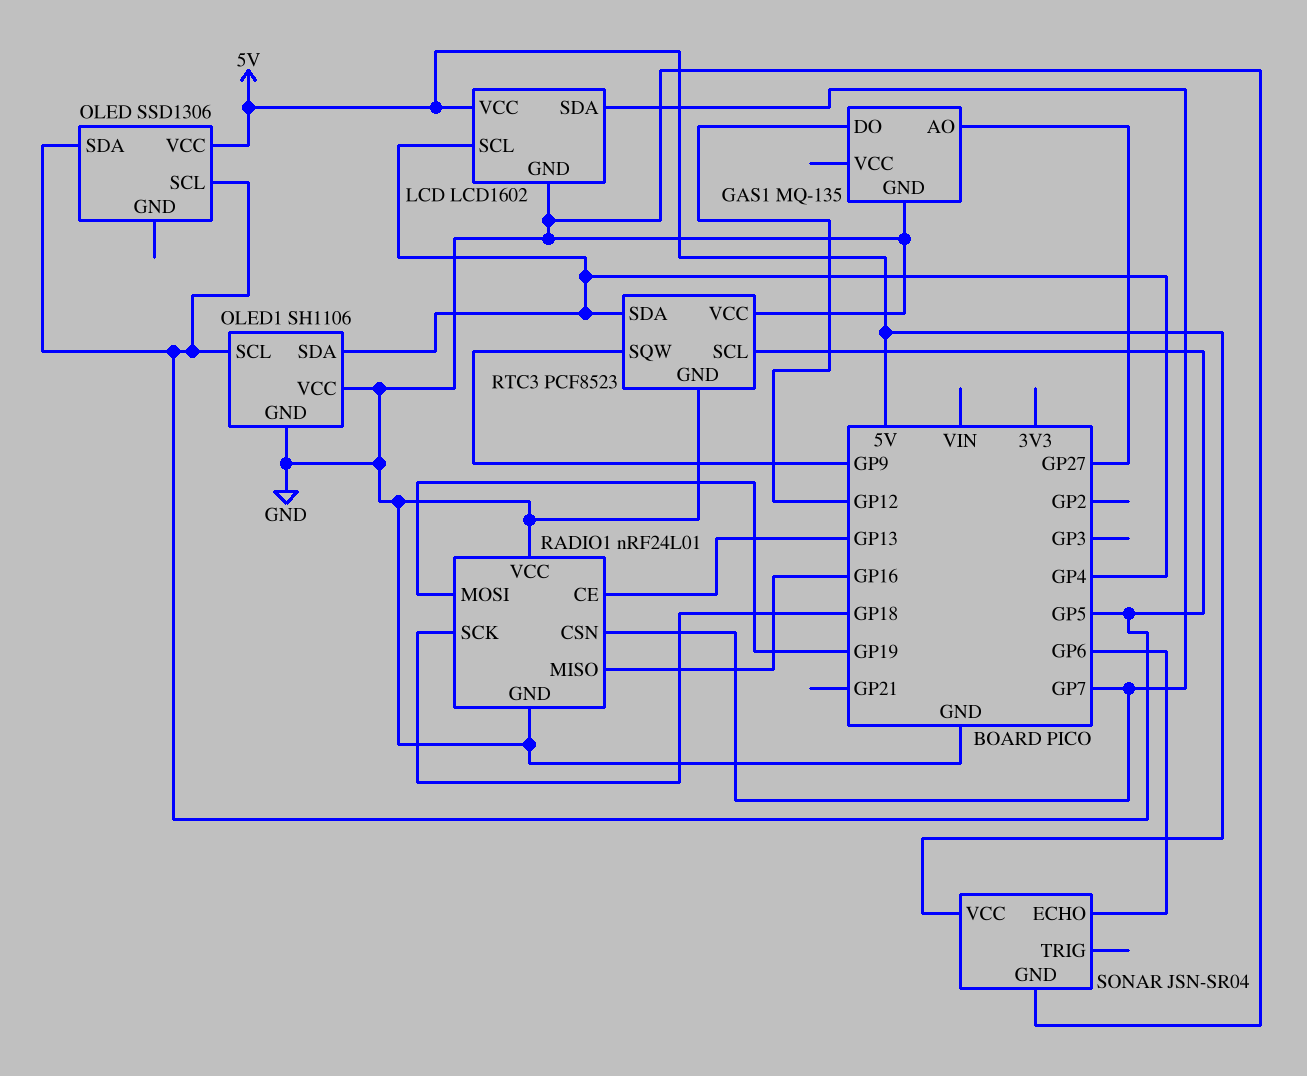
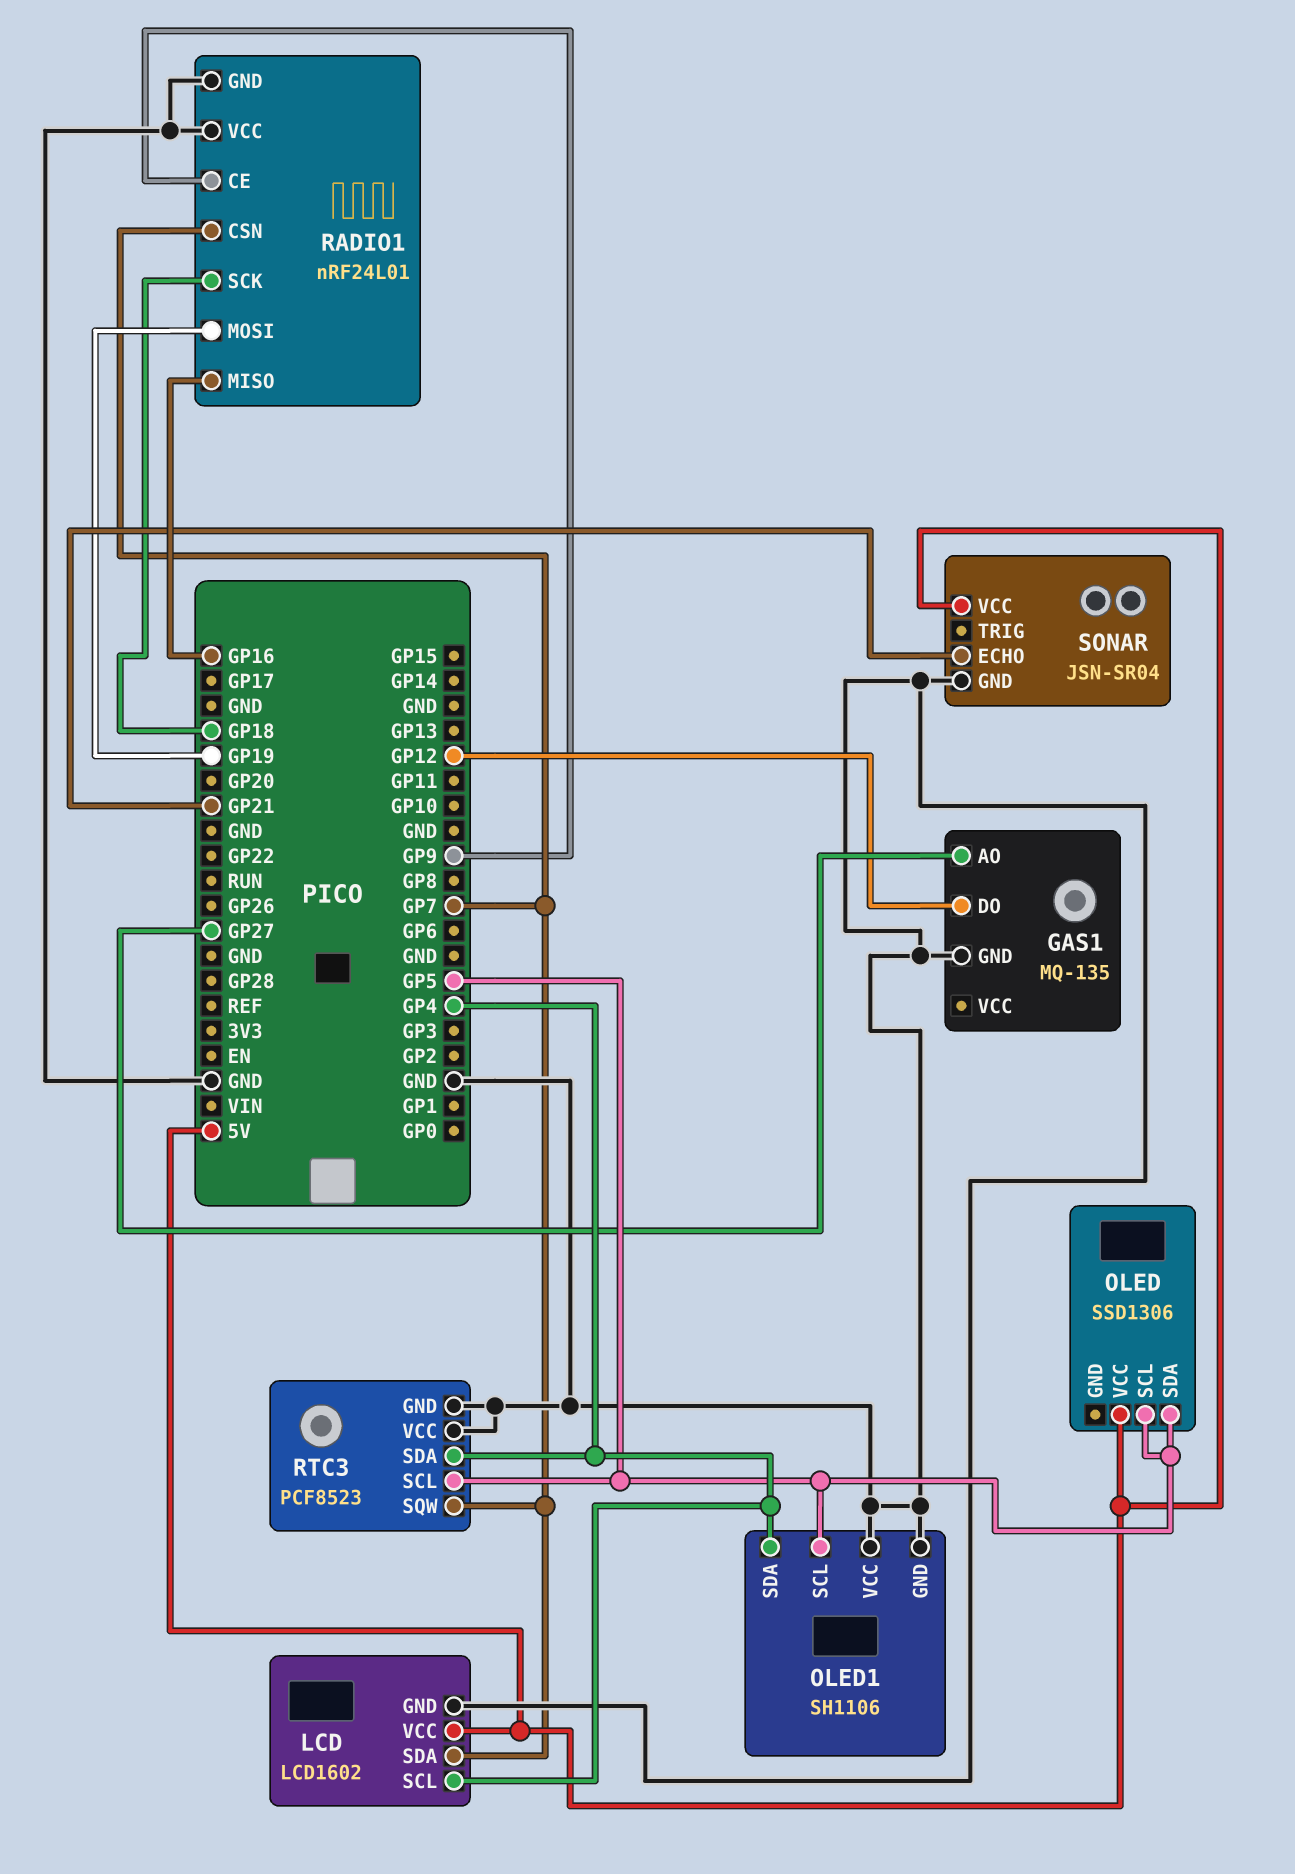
RADIO1 pin CE: GP13 -> GP9
RTC3 pin SQW: GP9 -> GP7
SONAR pin ECHO: GP6 -> GP21

